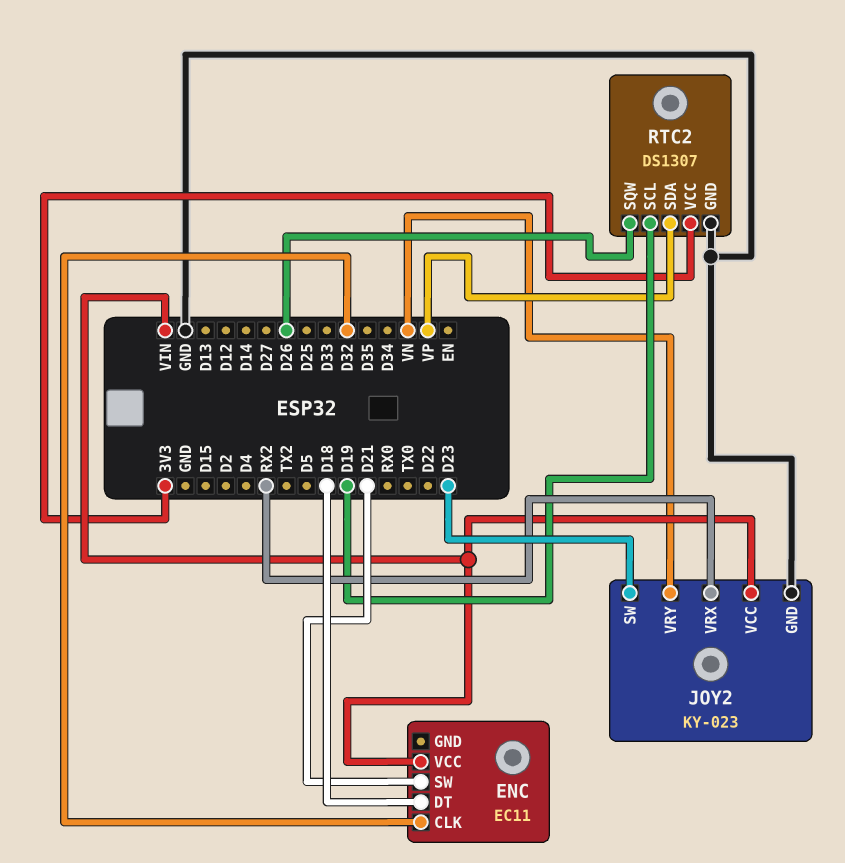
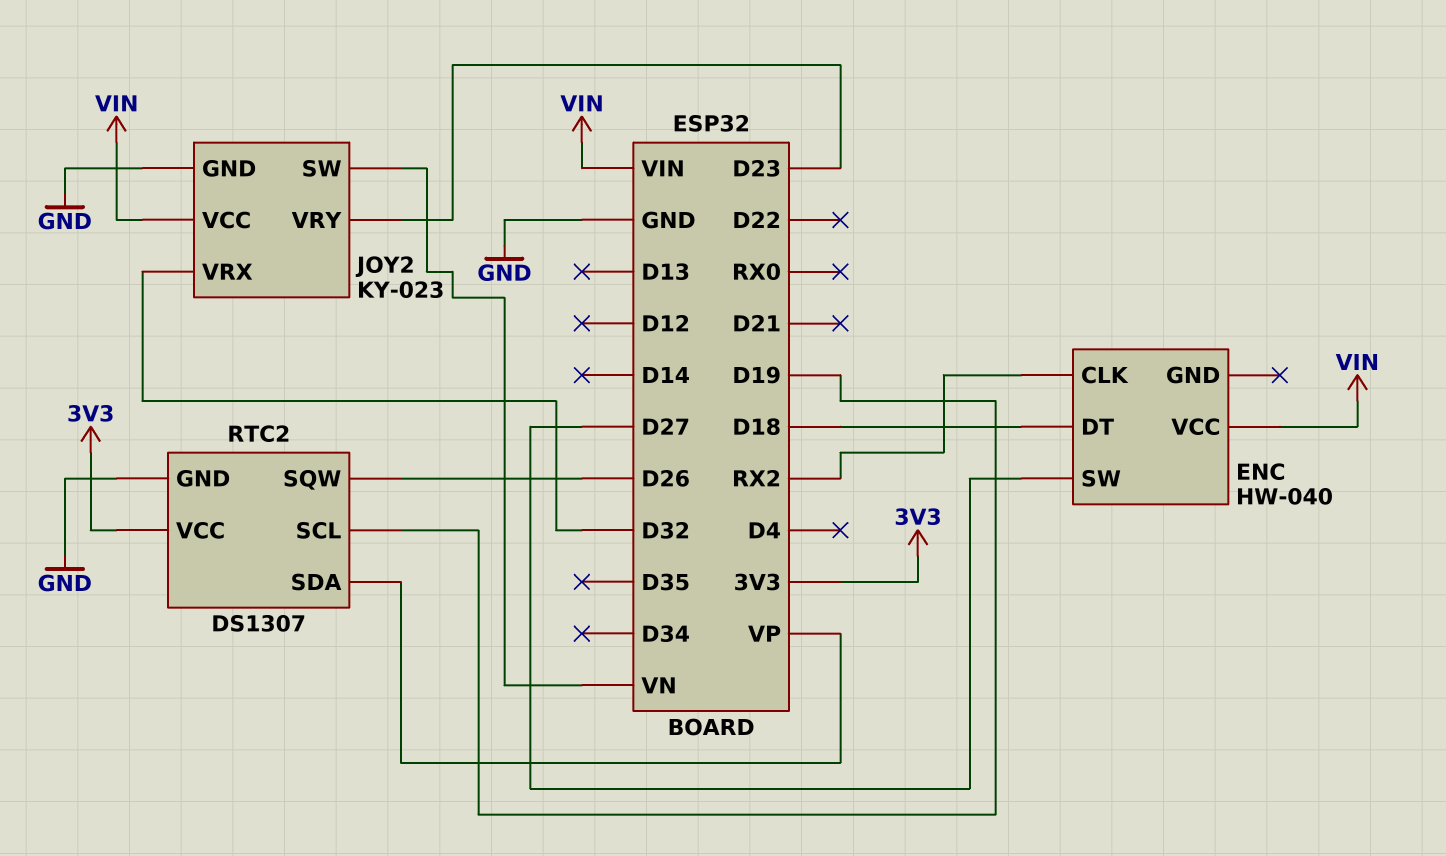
ENC: EC11 -> HW-040
ENC pin CLK: D32 -> RX2
ENC pin SW: D21 -> D27
JOY2 pin SW: D23 -> VN
JOY2 pin VRX: RX2 -> D32
JOY2 pin VRY: VN -> D23

